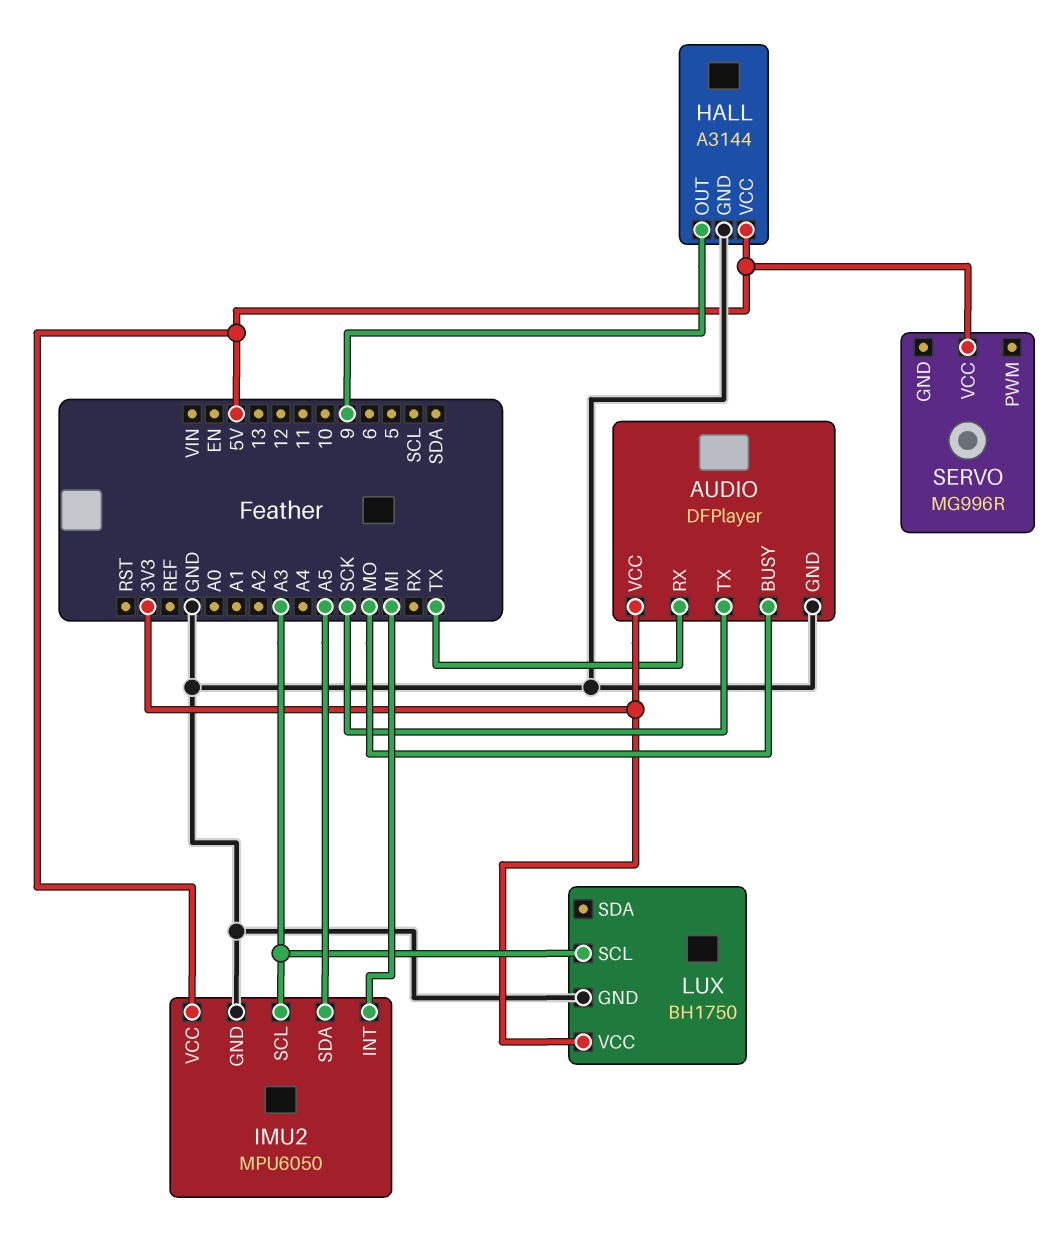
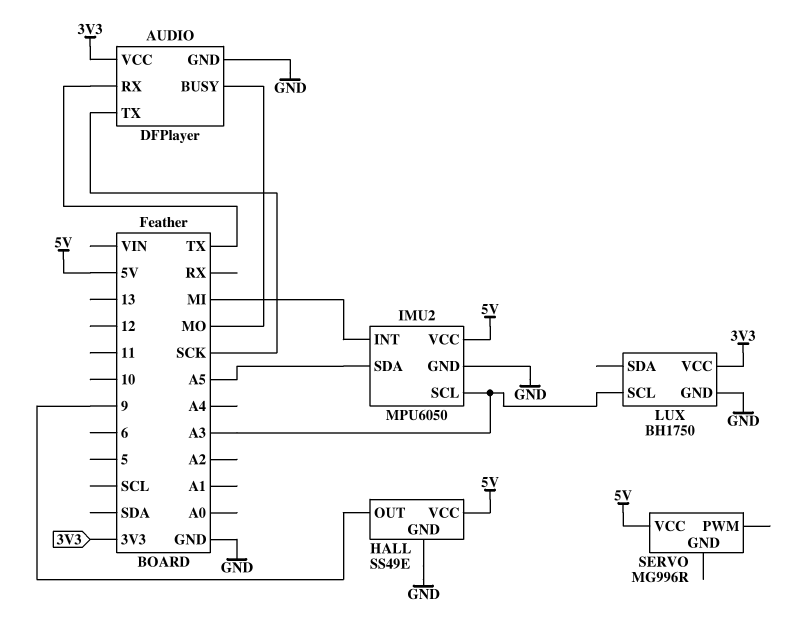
HALL: A3144 -> SS49E

